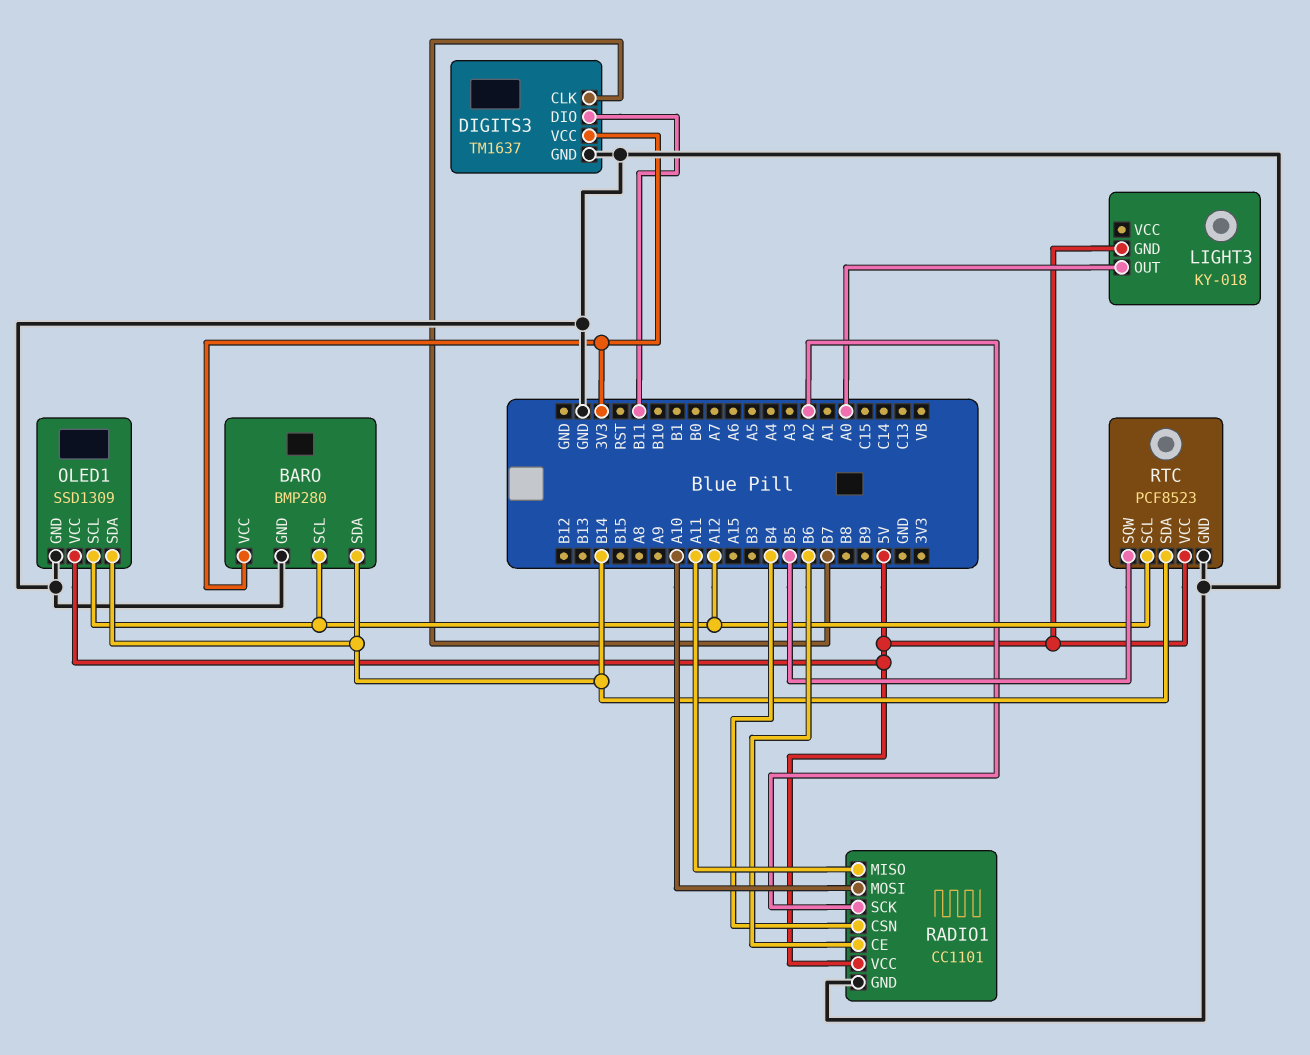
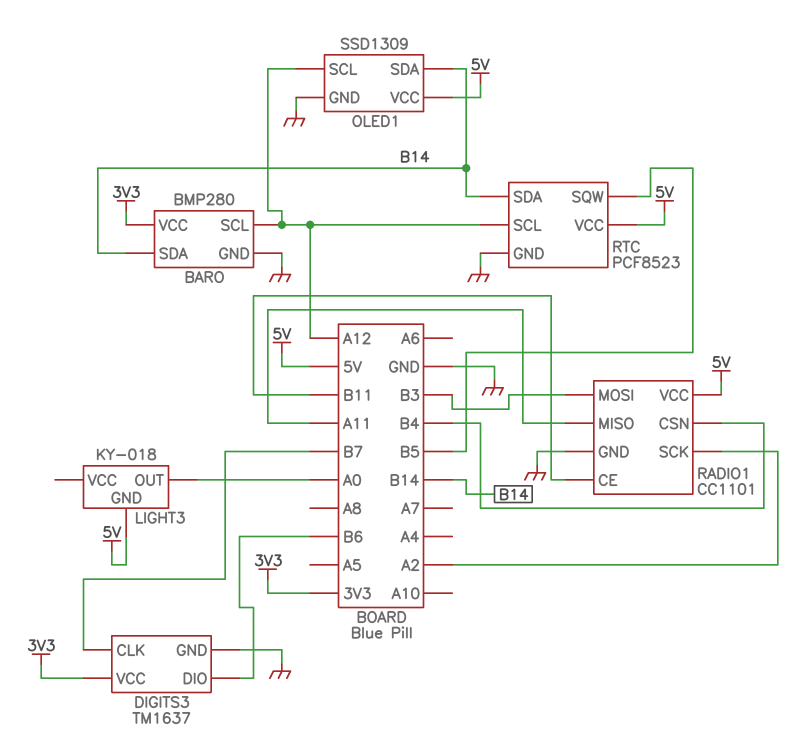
DIGITS3 pin DIO: B11 -> B6
RADIO1 pin CE: B6 -> B11
RADIO1 pin MOSI: A10 -> B3

